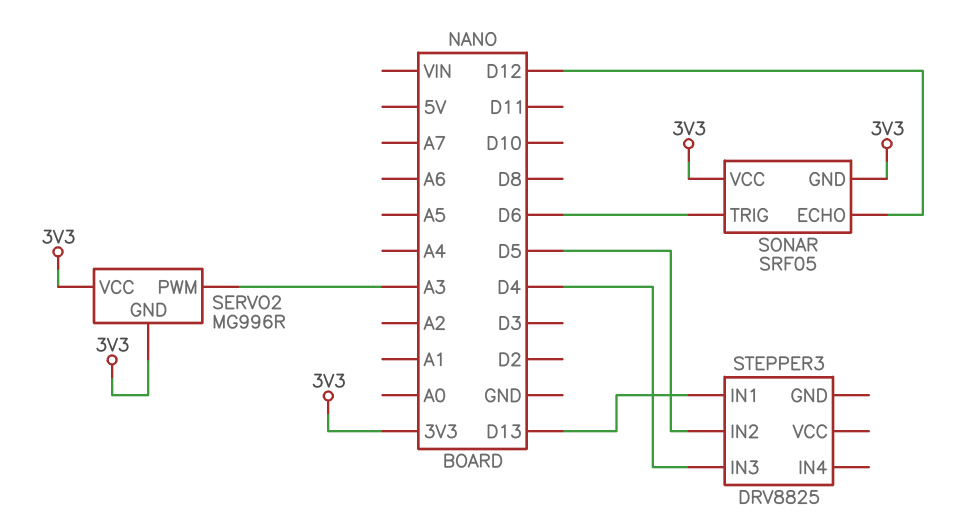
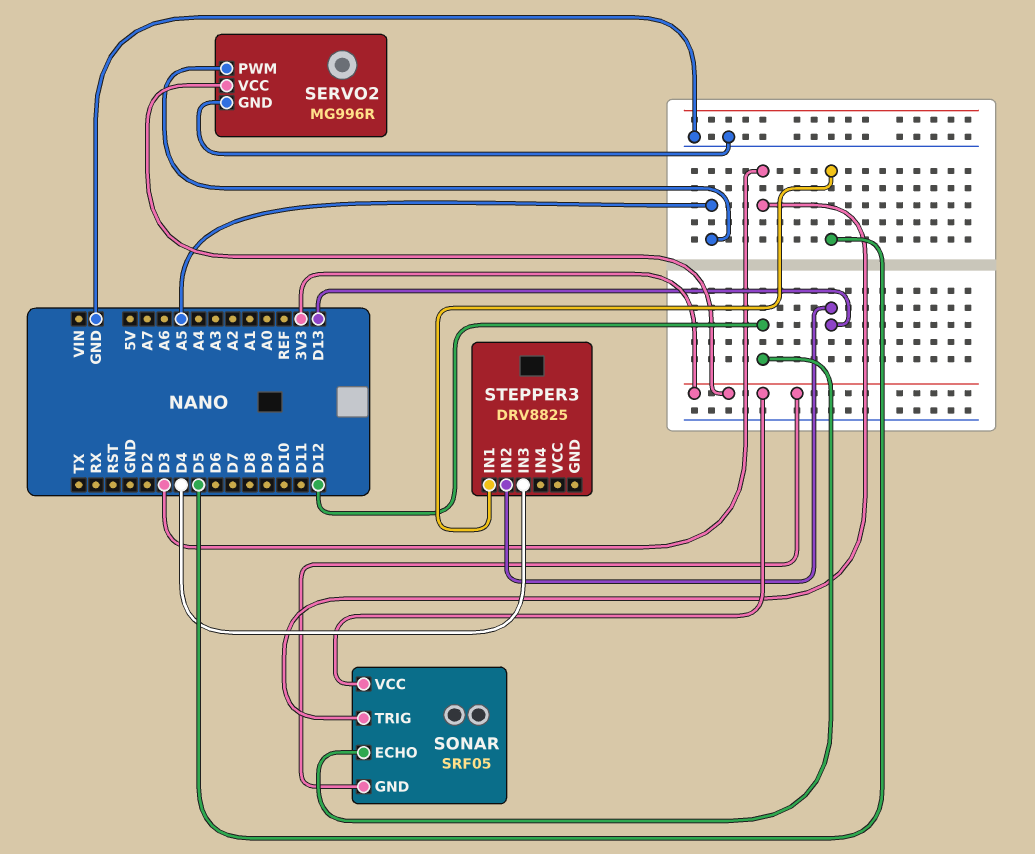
SERVO2 pin GND: 3V3 -> GND
SERVO2 pin PWM: A3 -> A5
SONAR pin TRIG: D6 -> D3
STEPPER3 pin IN1: D13 -> D5
STEPPER3 pin IN2: D5 -> D13

